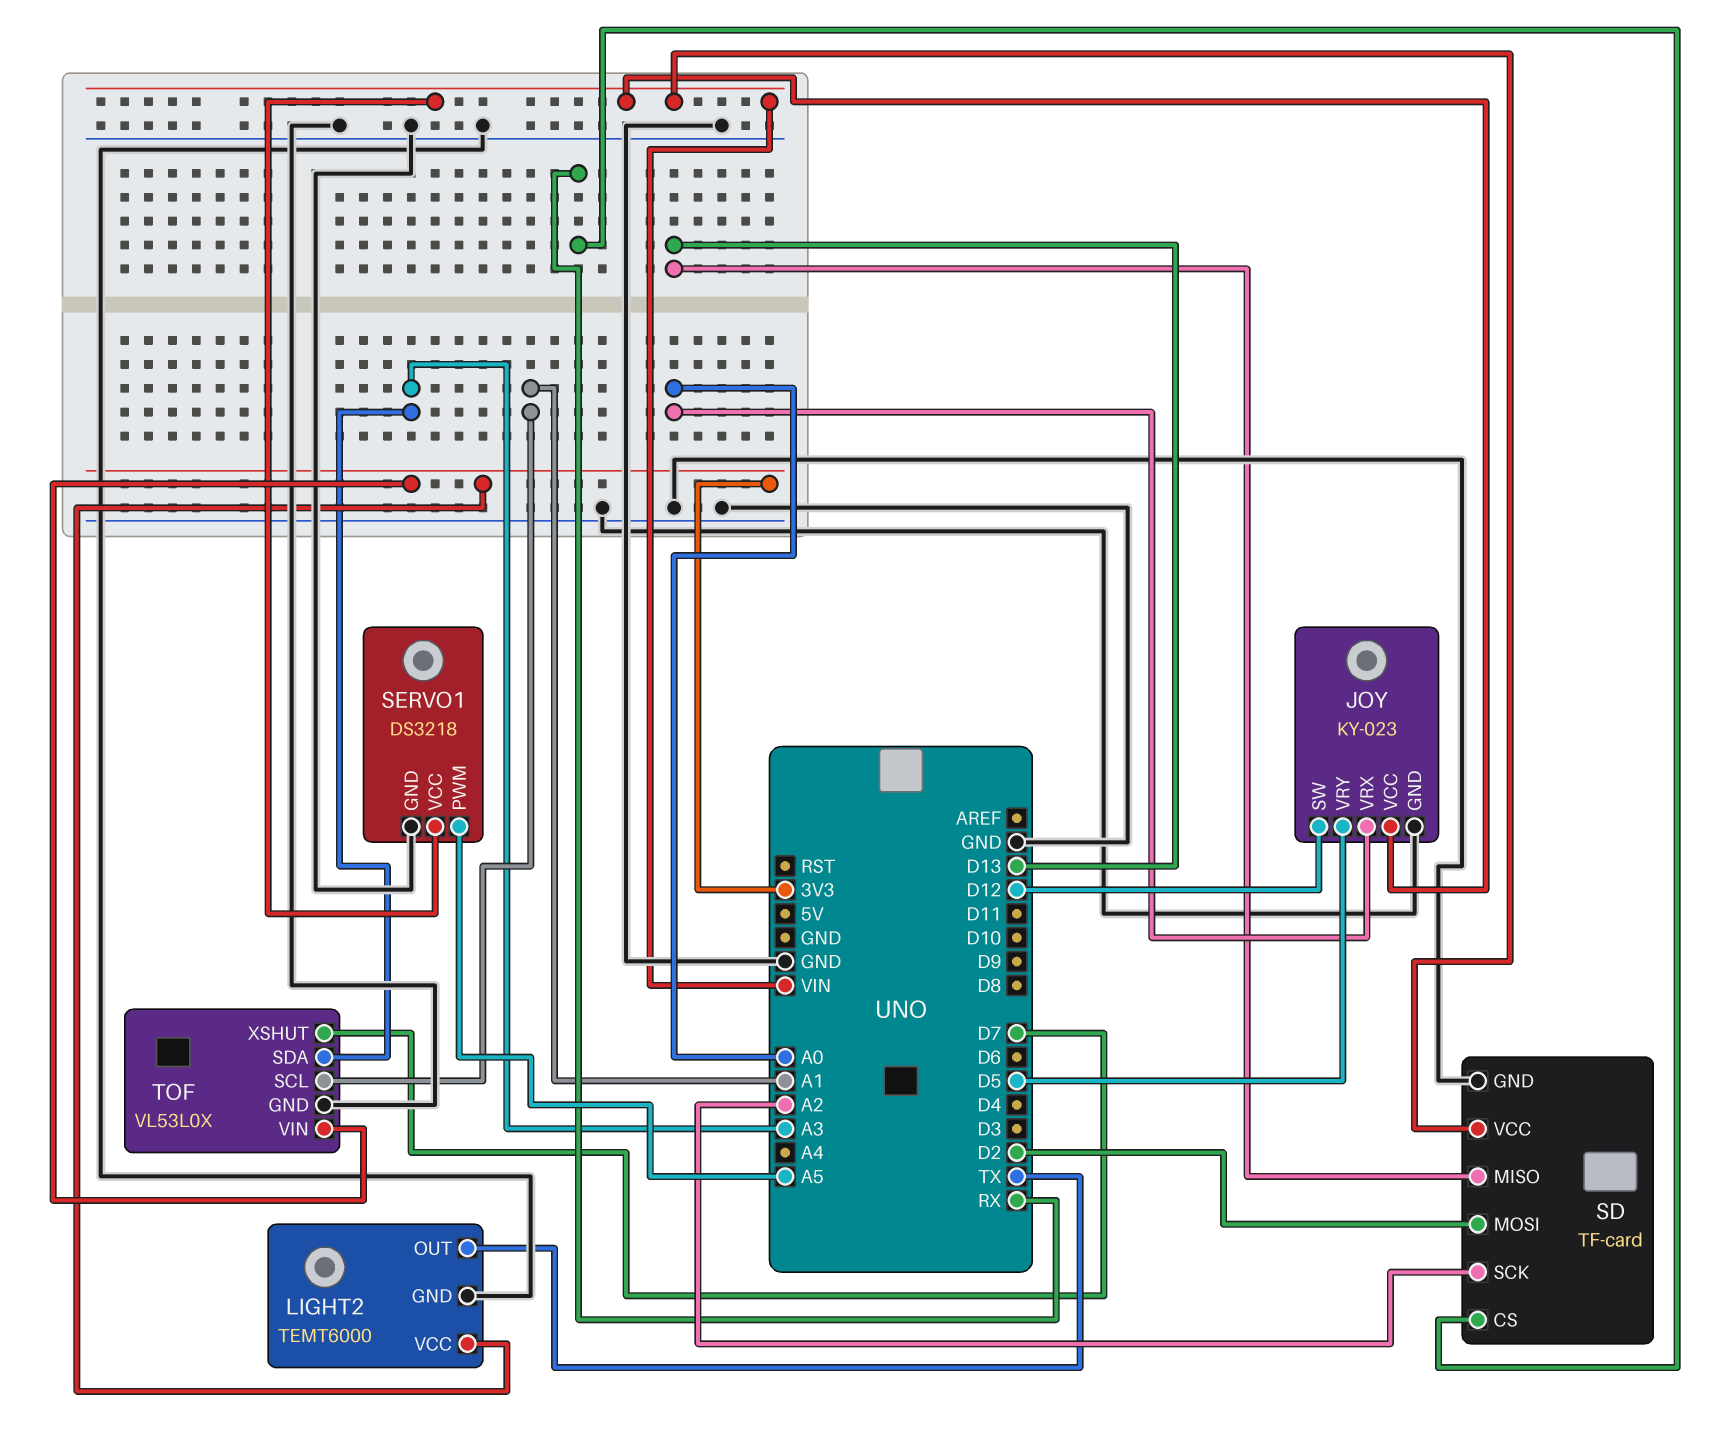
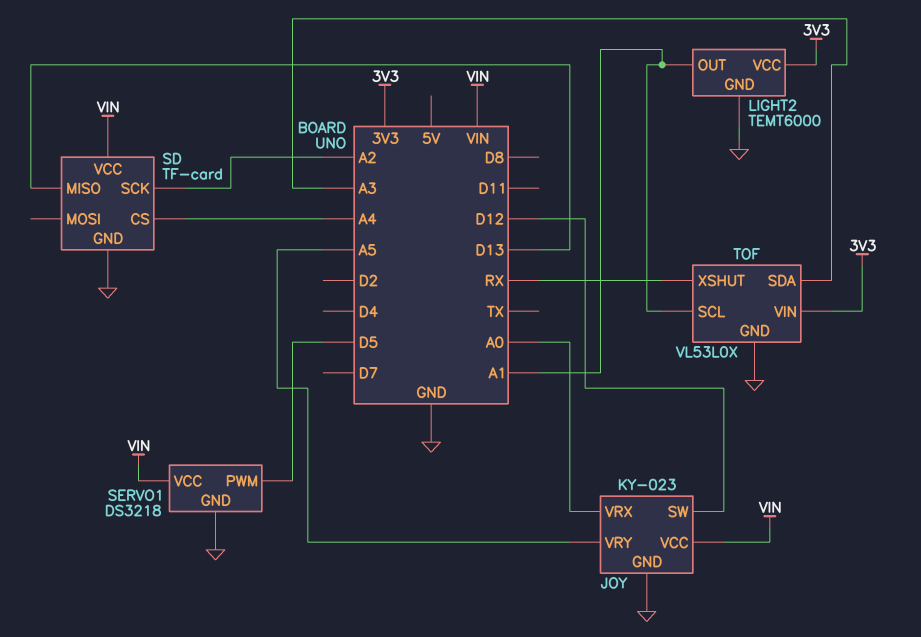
JOY pin VRY: D5 -> A5
LIGHT2 pin OUT: TX -> A1
SD pin CS: RX -> A4
SD pin MOSI: D2 -> none
SERVO1 pin PWM: A5 -> D5
TOF pin XSHUT: D7 -> RX

